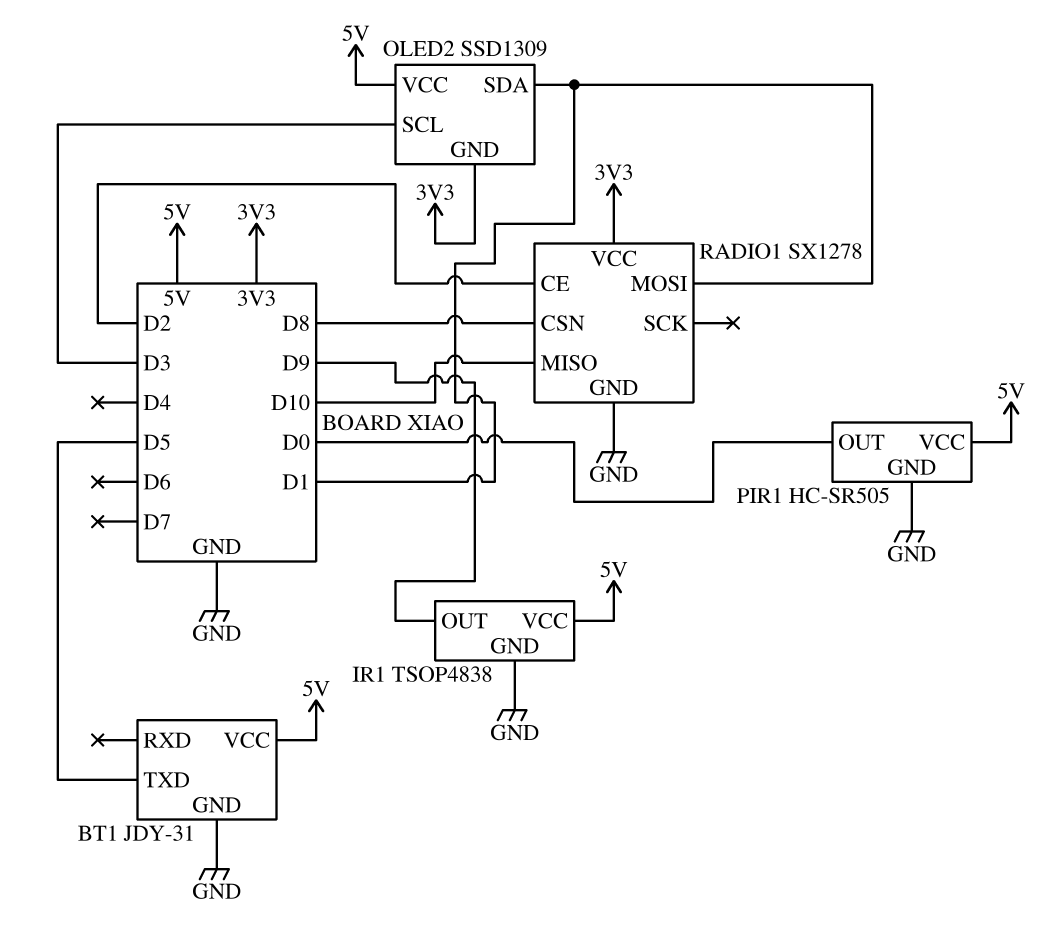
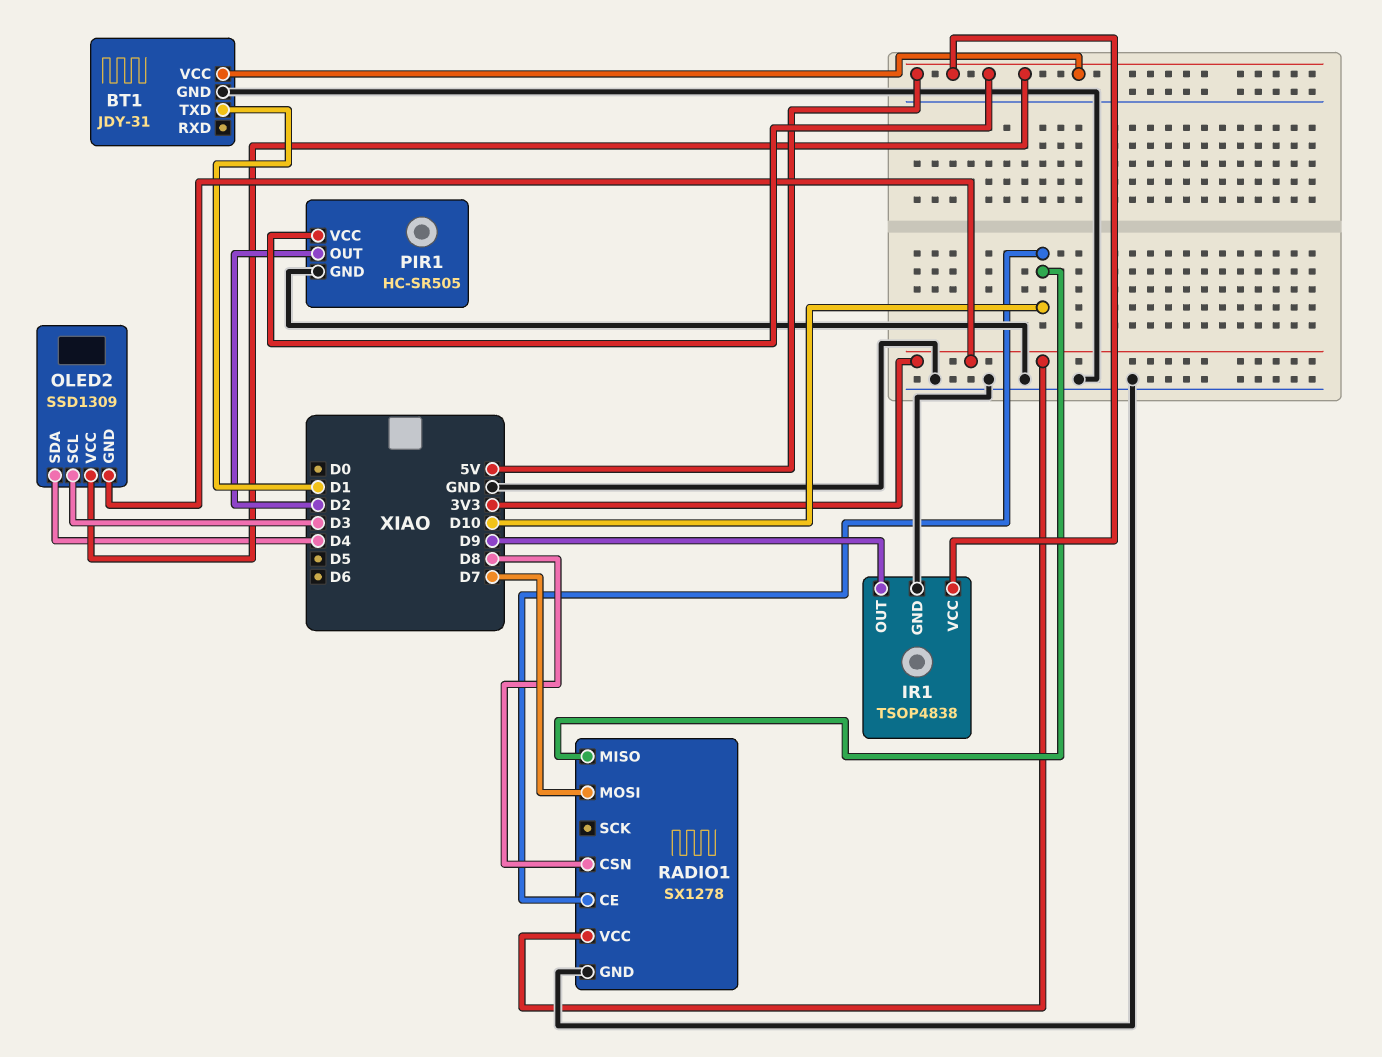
BT1 pin TXD: D5 -> D1
OLED2 pin SDA: D1 -> D4
PIR1 pin OUT: D0 -> D2
RADIO1 pin CE: D2 -> D10
RADIO1 pin MOSI: D1 -> D7

